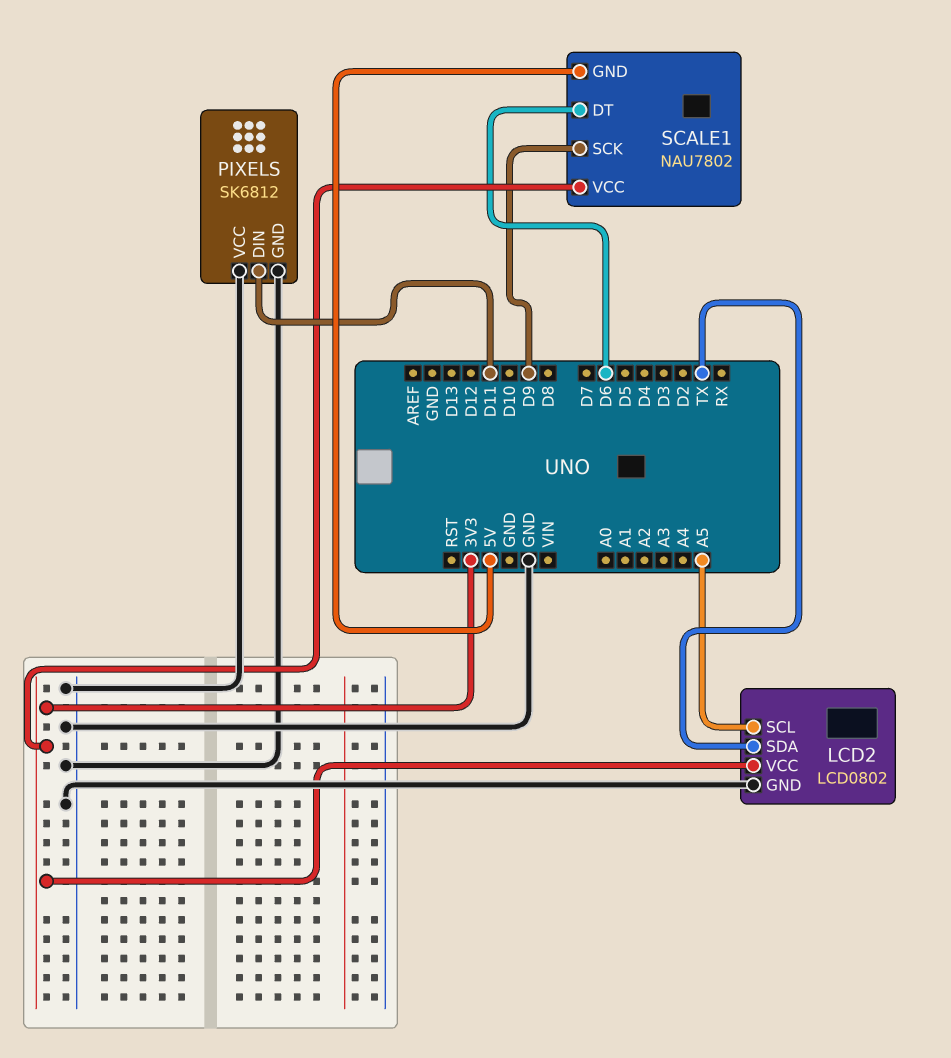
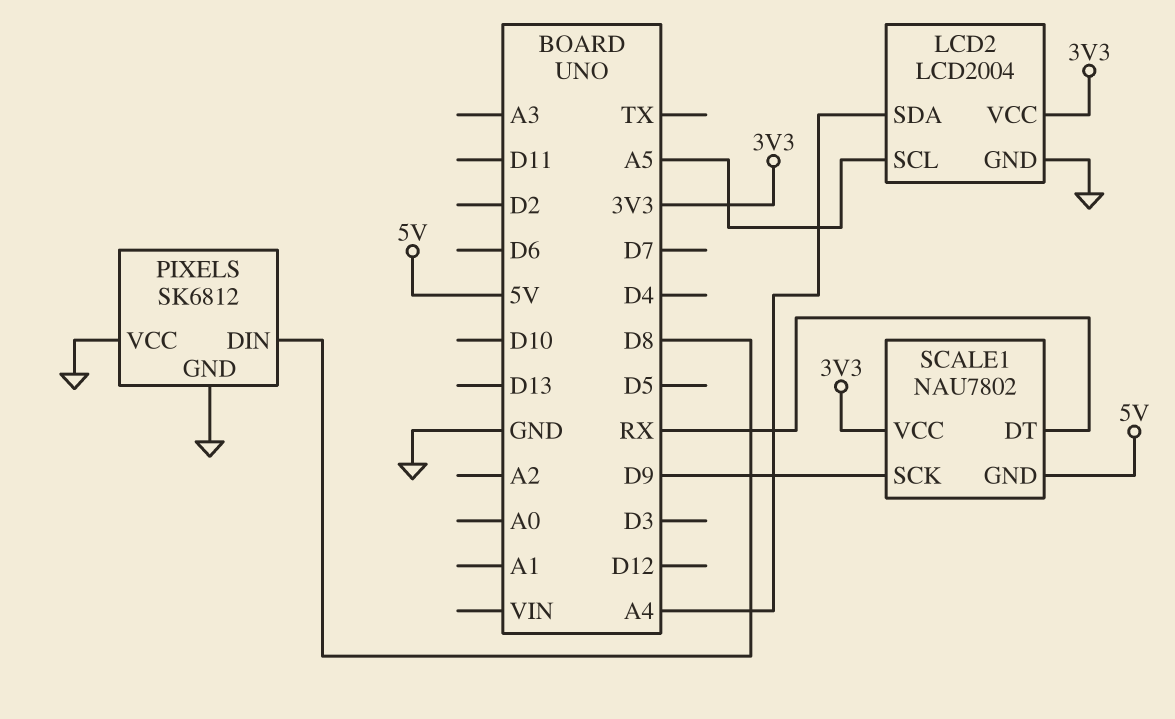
LCD2: LCD0802 -> LCD2004
LCD2 pin SDA: TX -> A4
PIXELS pin DIN: D11 -> D8
SCALE1 pin DT: D6 -> RX

